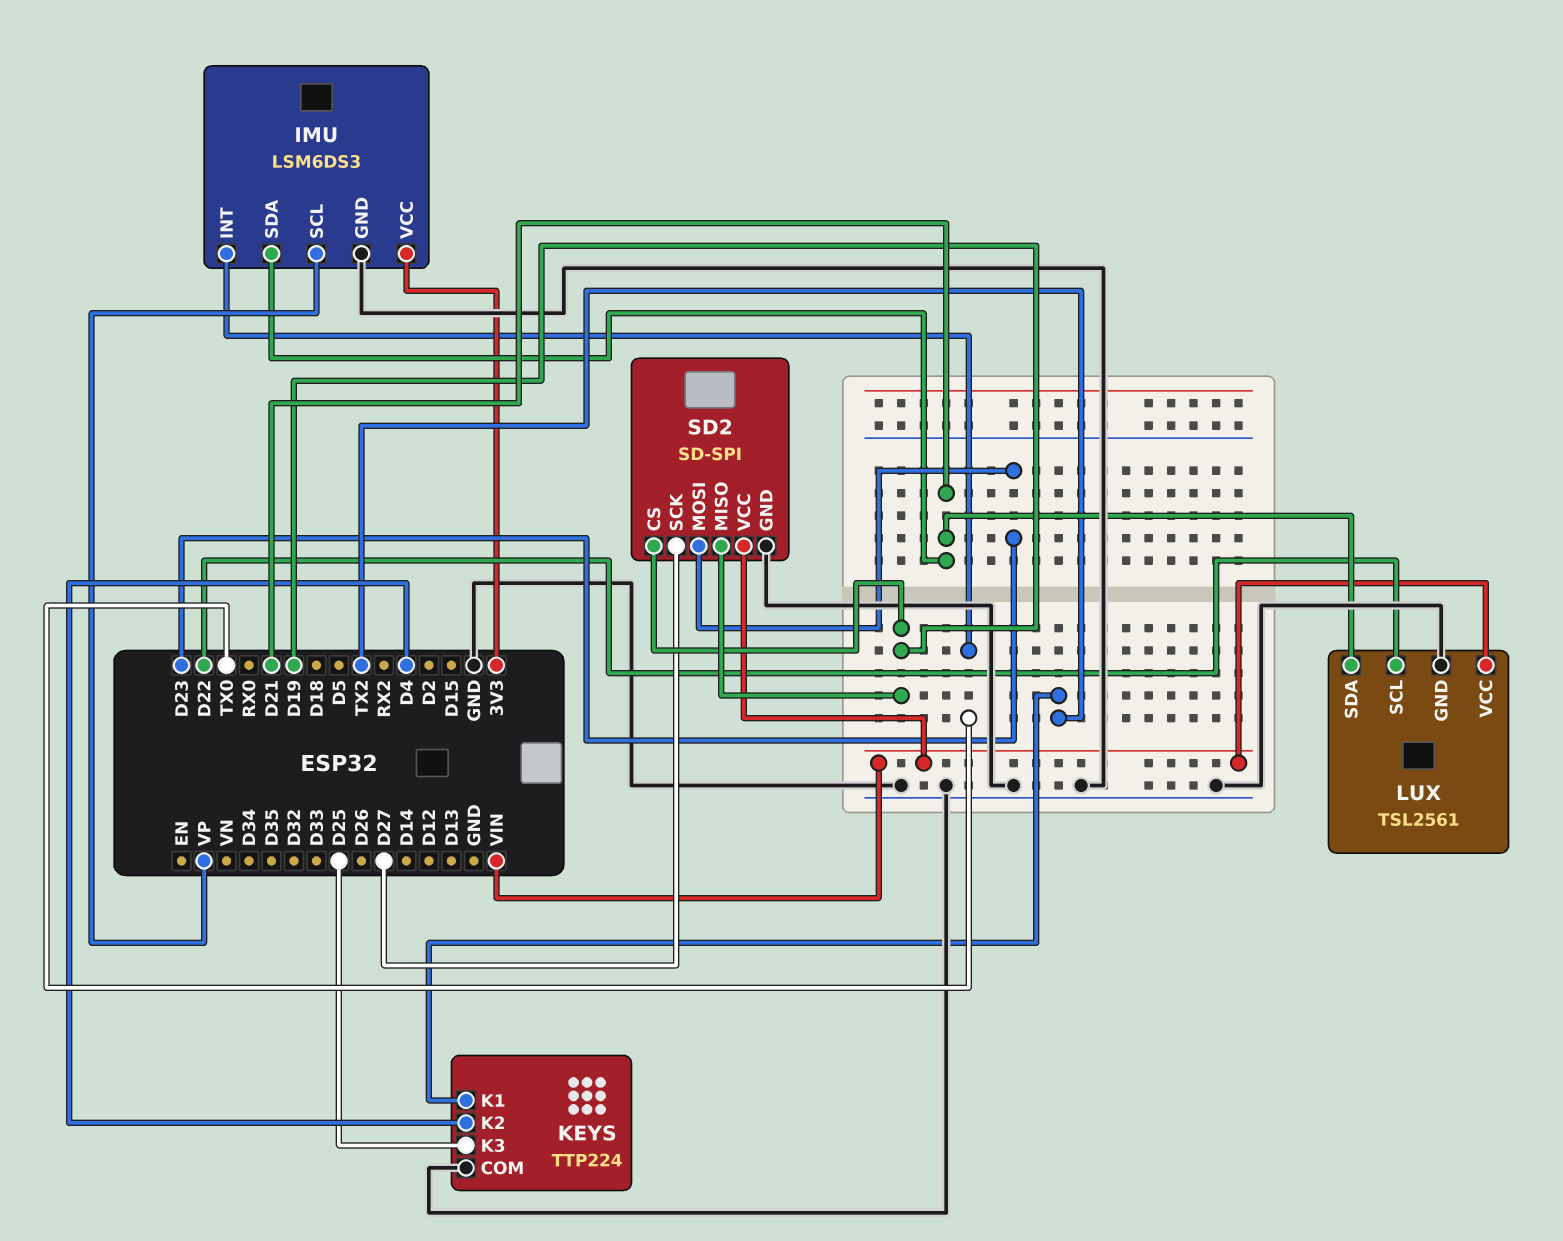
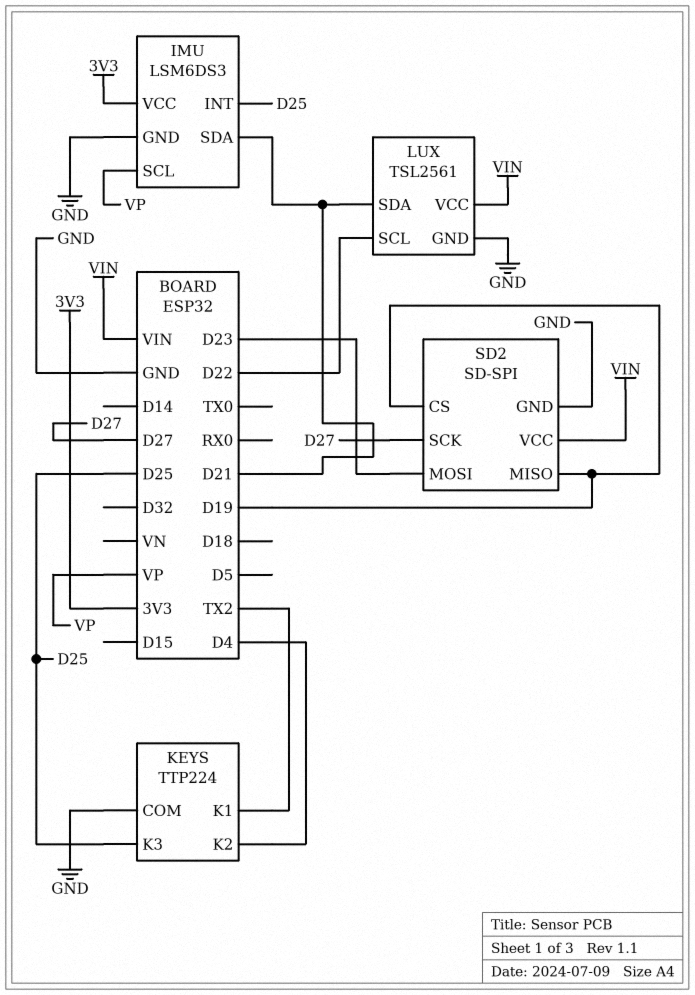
IMU pin INT: TX0 -> D25

